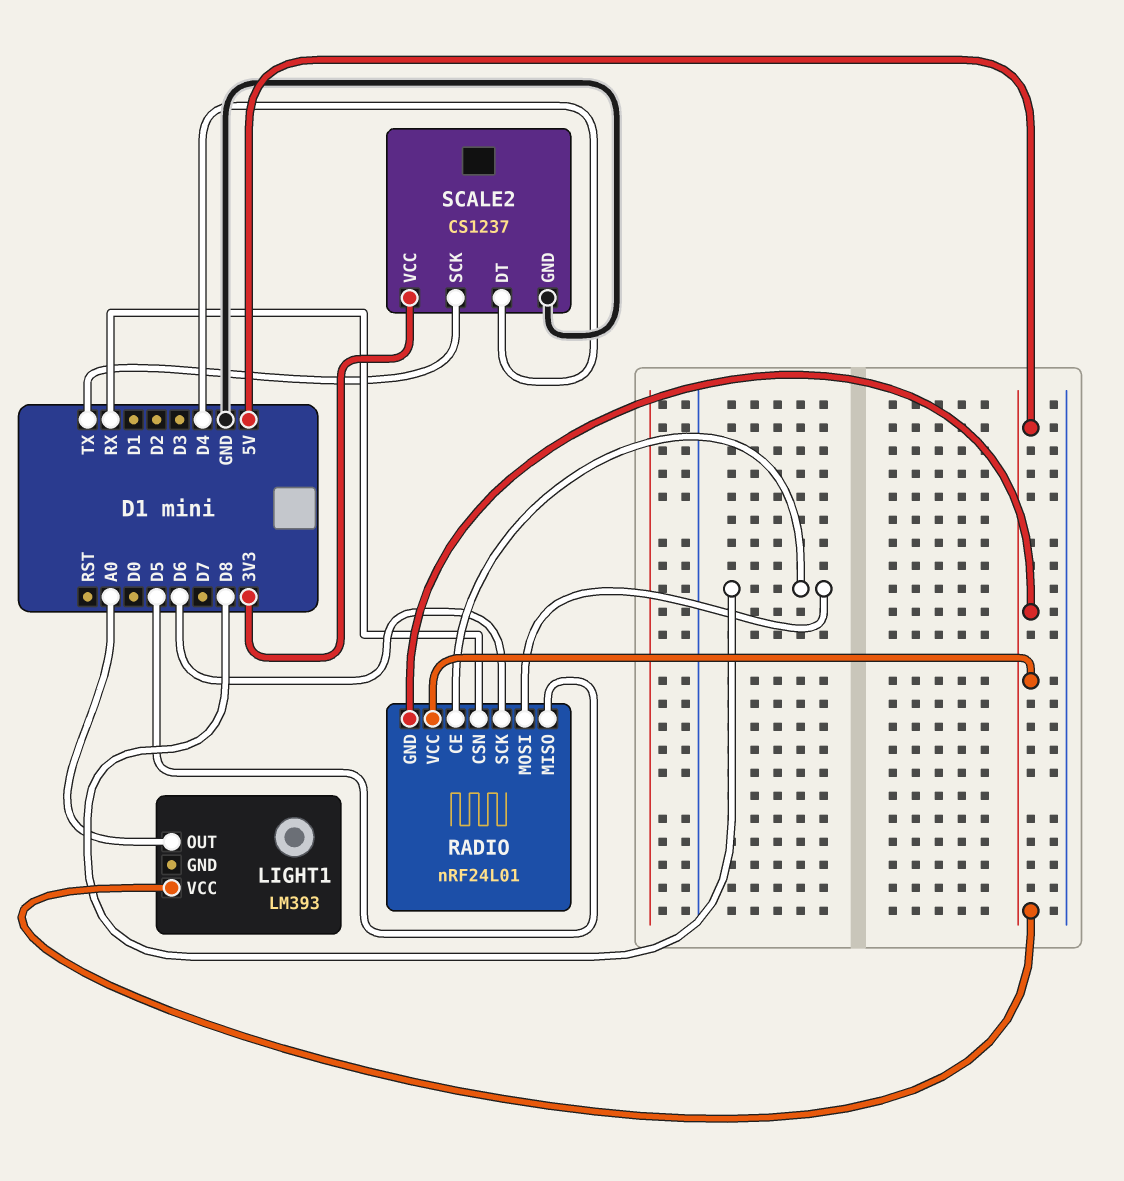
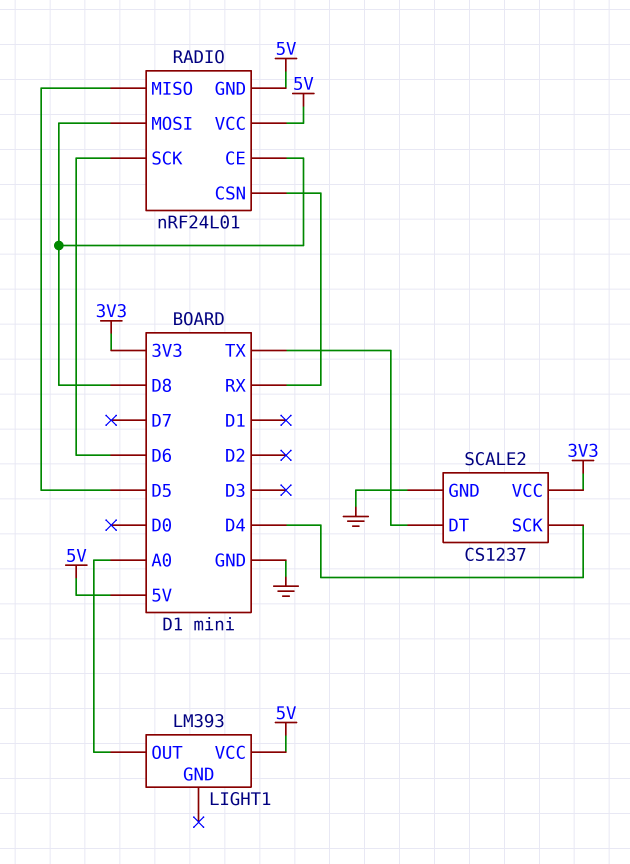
SCALE2 pin DT: D4 -> TX
SCALE2 pin SCK: TX -> D4

